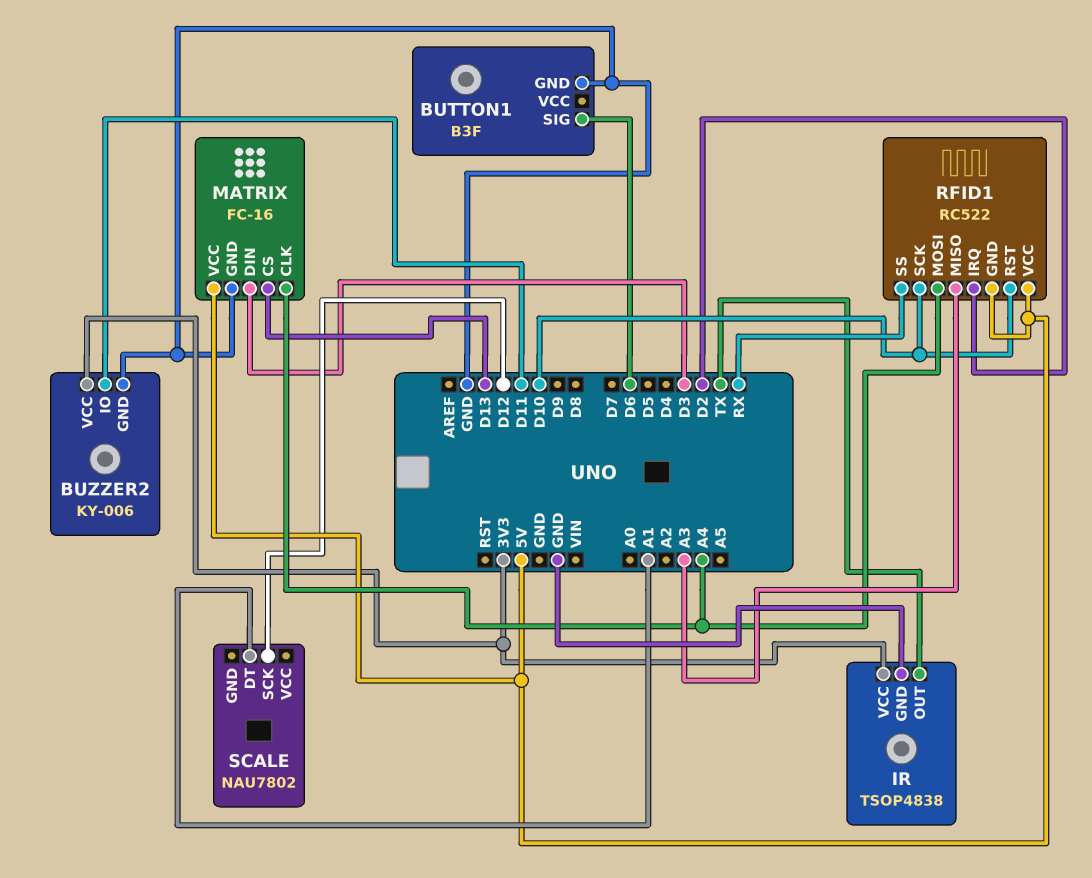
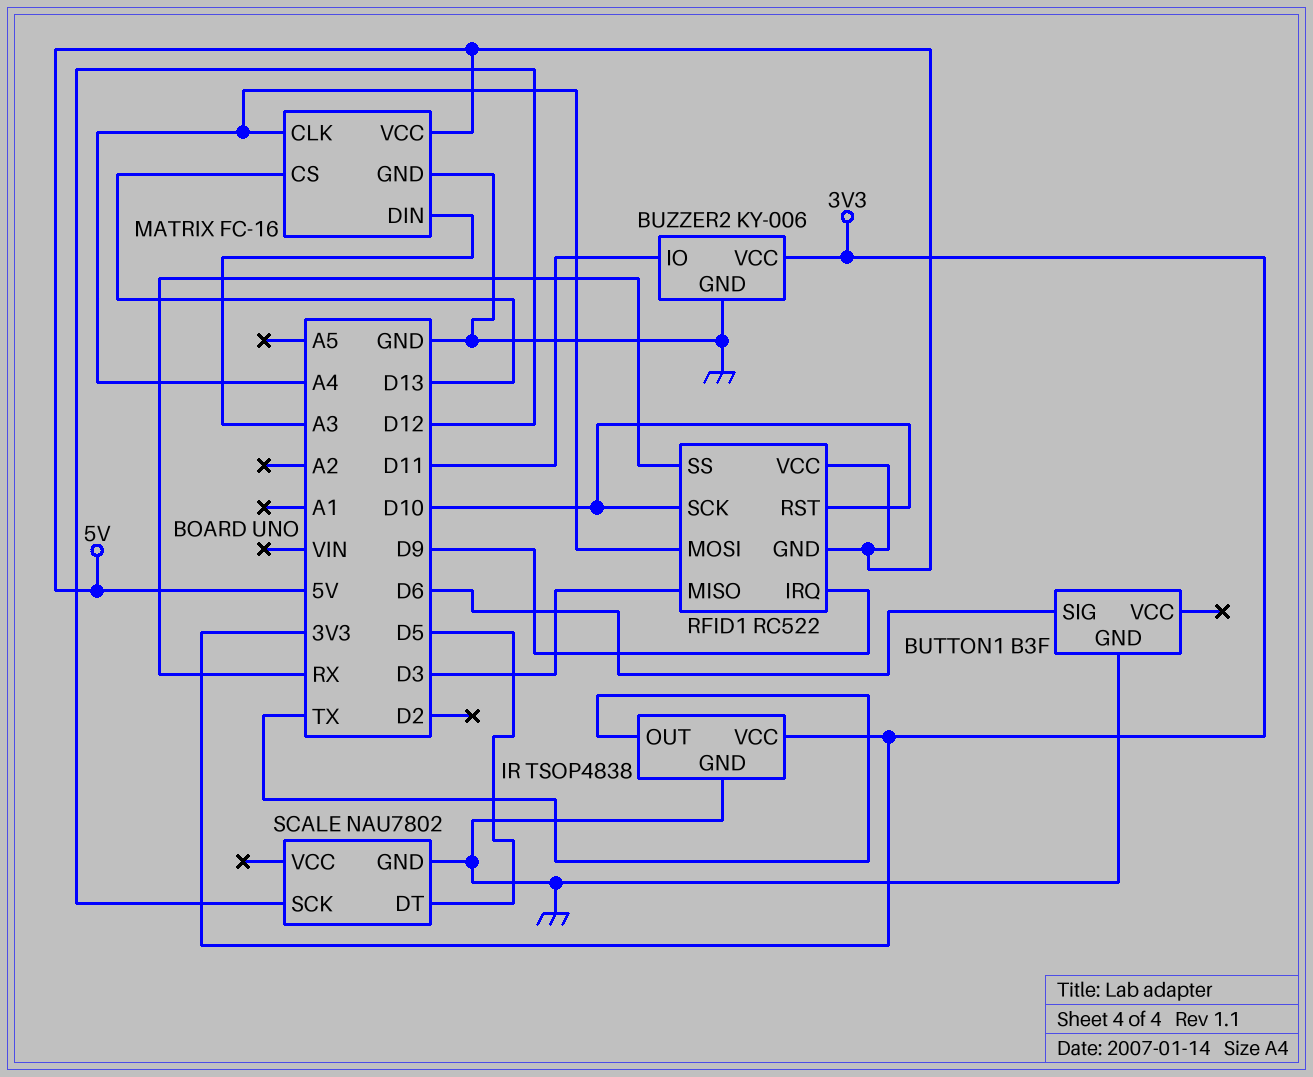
MATRIX pin DIN: D3 -> A3
RFID1 pin IRQ: D2 -> D9
RFID1 pin MISO: A3 -> D3
SCALE pin DT: A1 -> D5
SCALE pin GND: none -> GND

